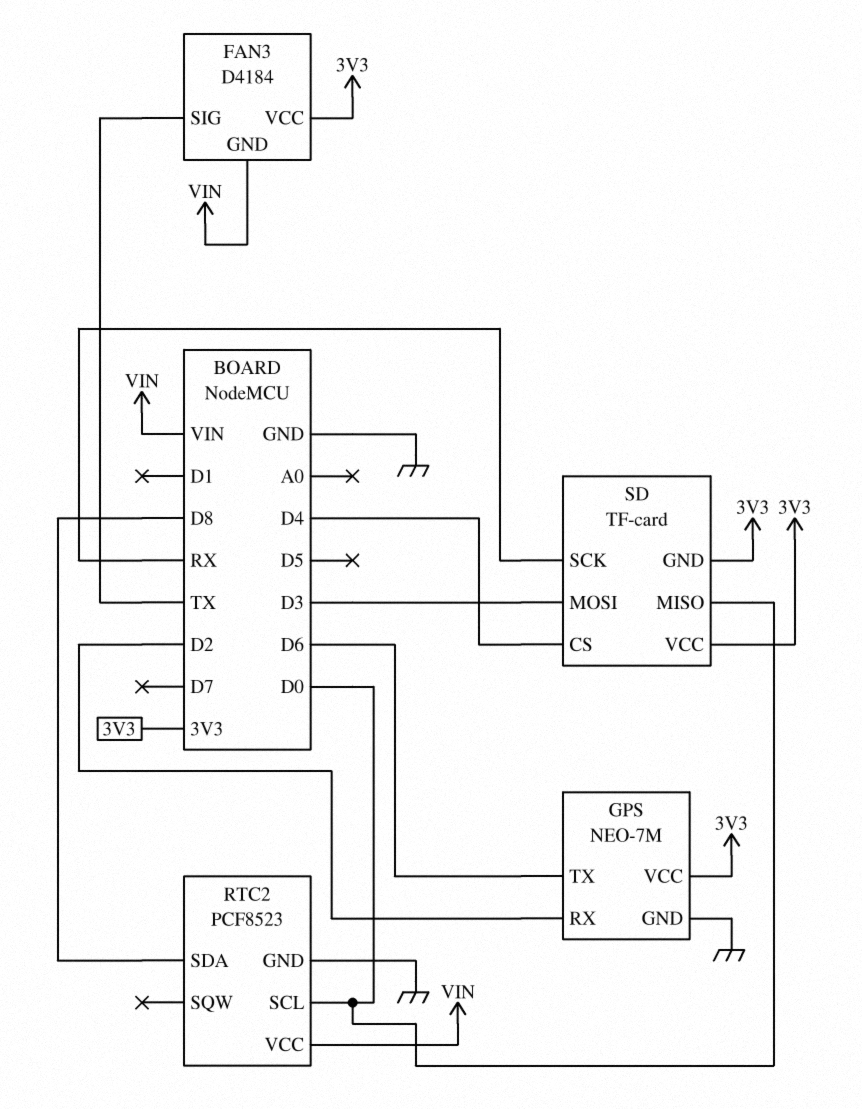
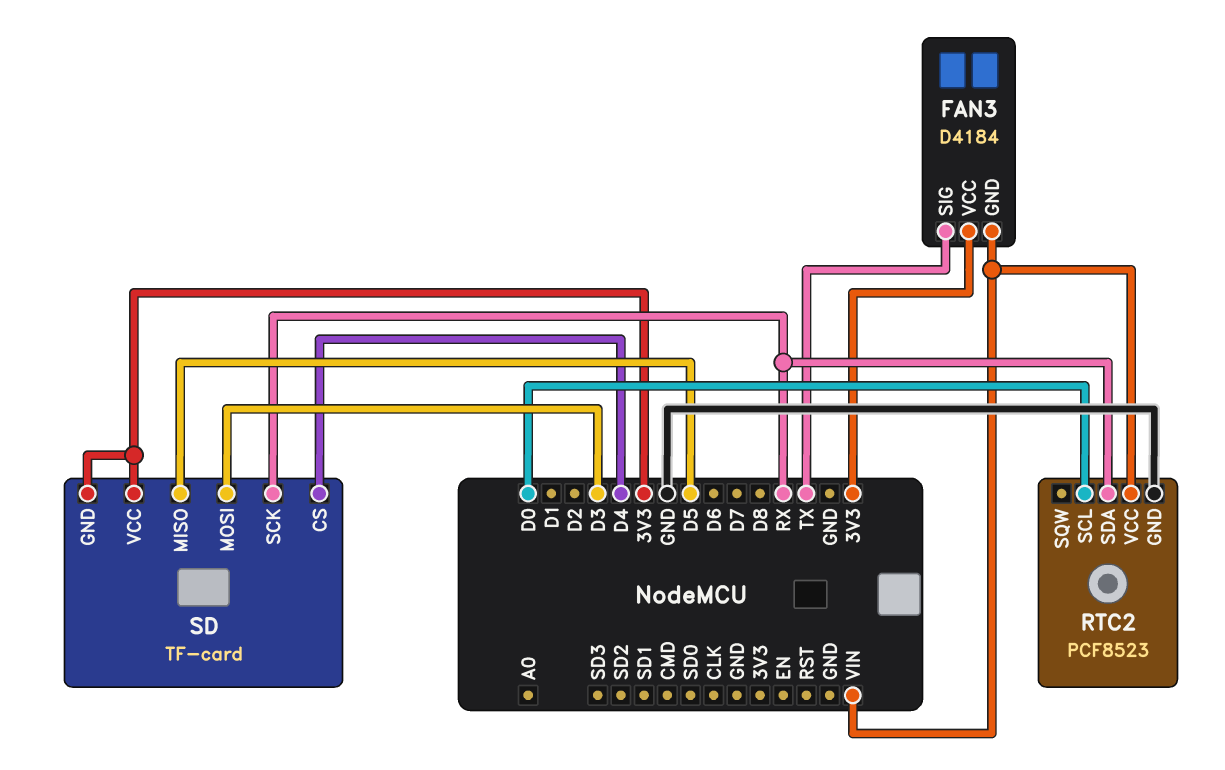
GPS: NEO-7M -> none
GPS pin GND: GND -> none
GPS pin RX: D2 -> none
GPS pin TX: D6 -> none
GPS pin VCC: 3V3 -> none
RTC2 pin SDA: D8 -> RX
SD pin MISO: D0 -> D5

